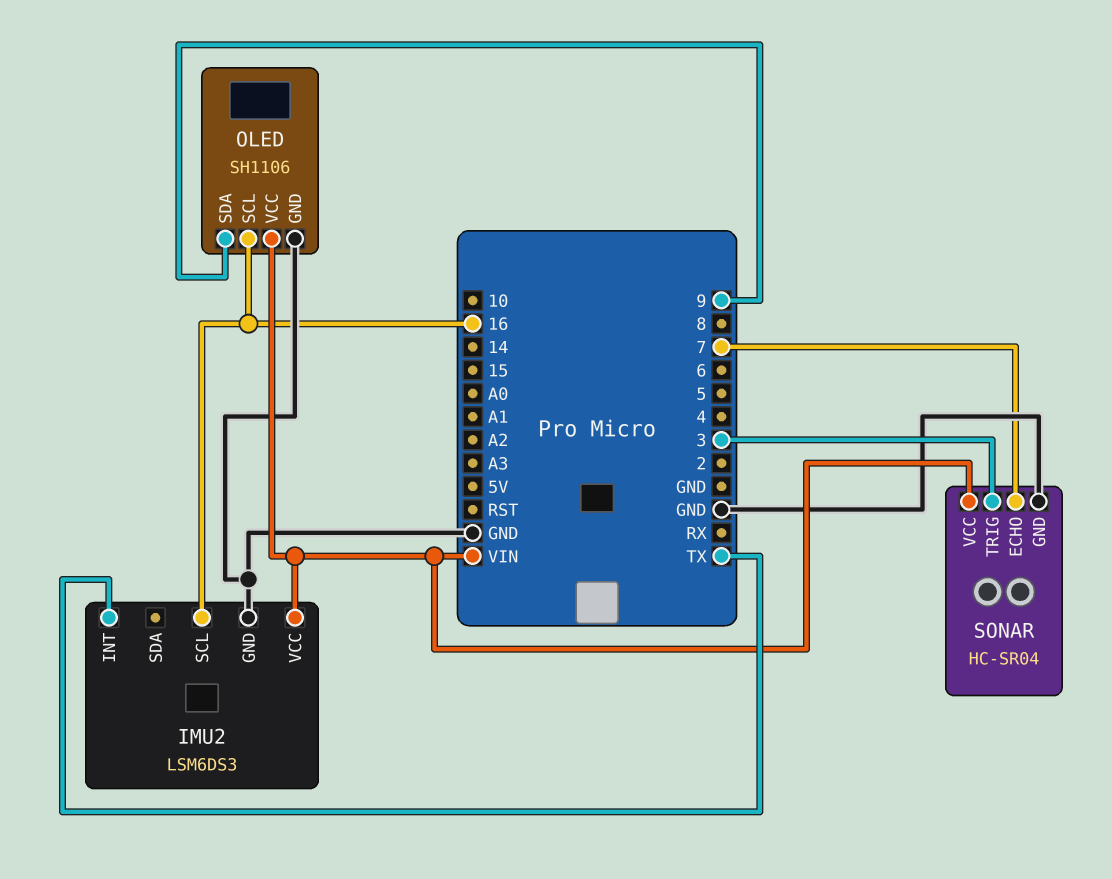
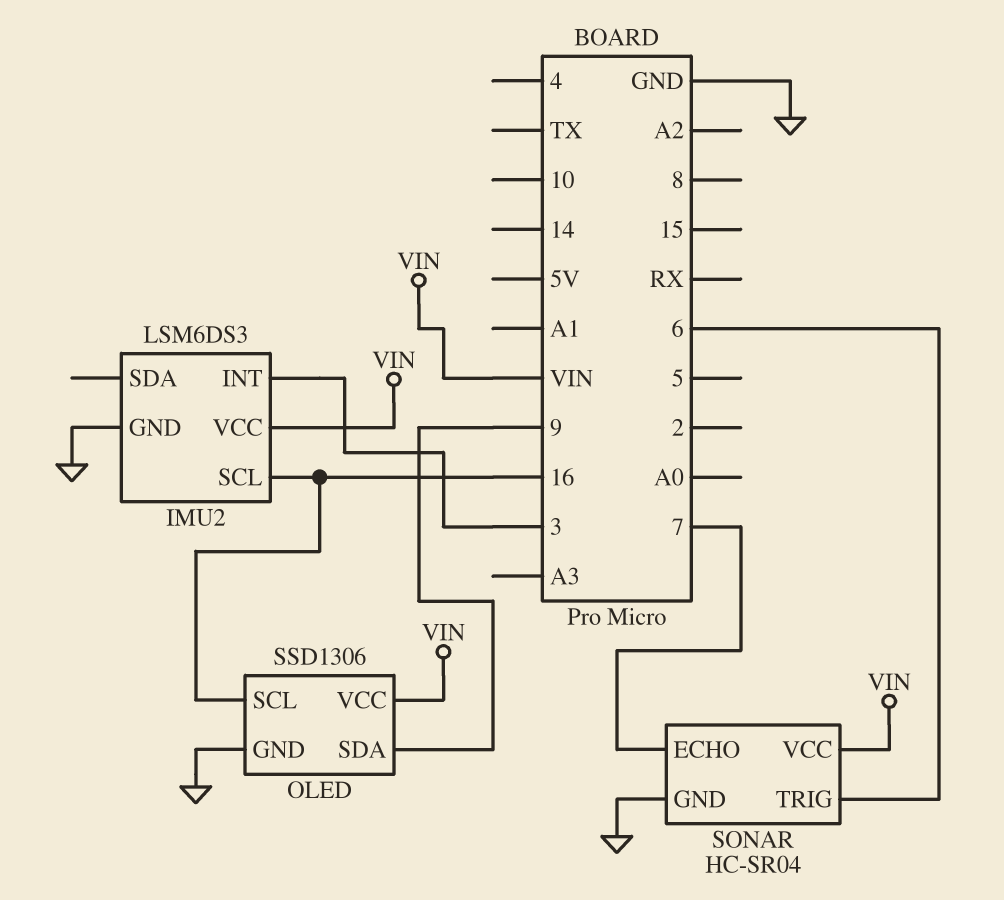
IMU2 pin INT: TX -> 3
OLED: SH1106 -> SSD1306
SONAR pin TRIG: 3 -> 6

